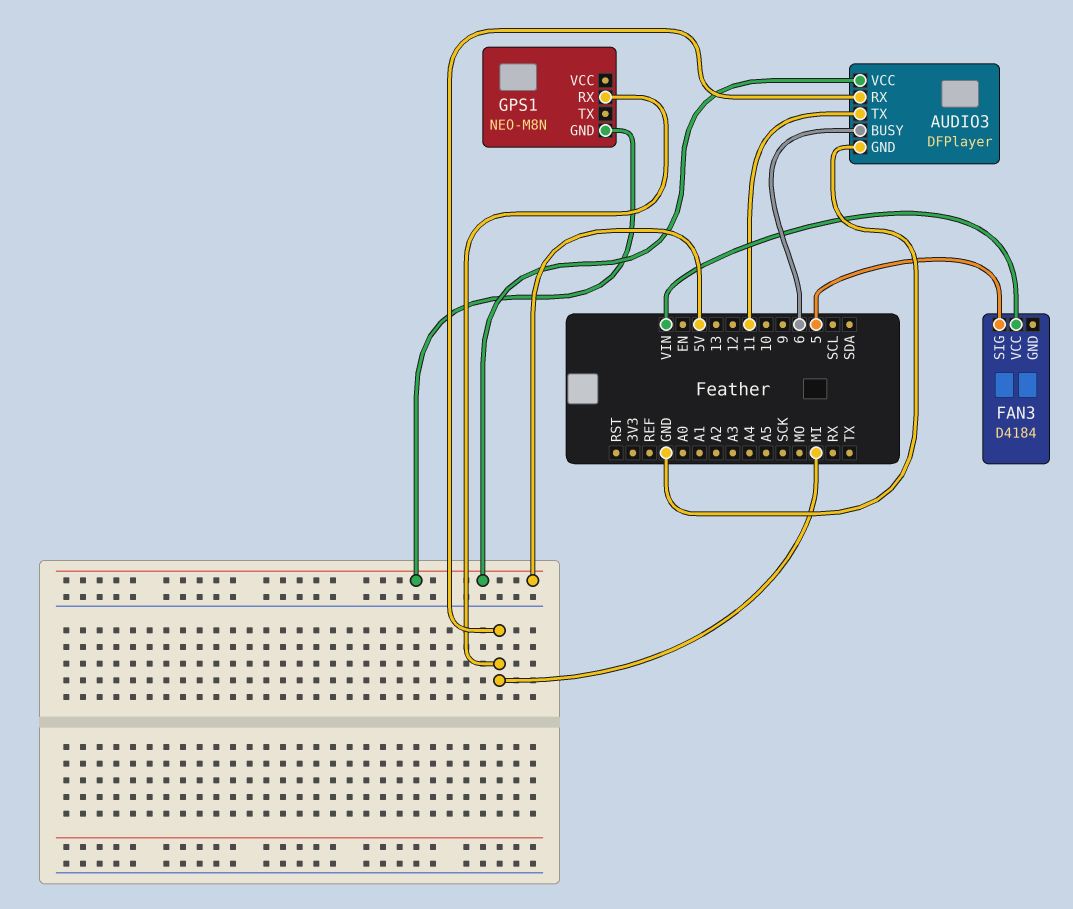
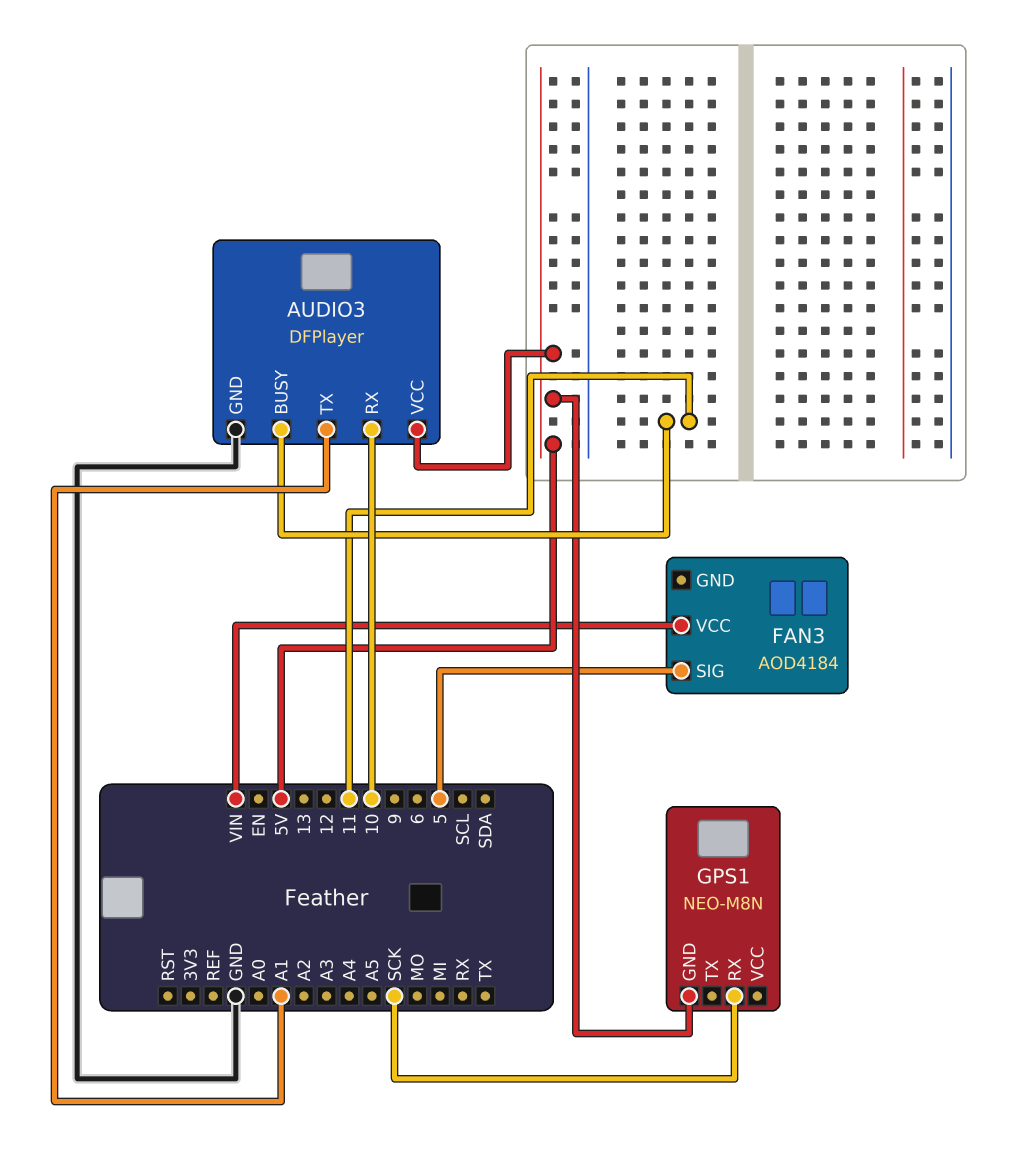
AUDIO3 pin BUSY: 6 -> 11
AUDIO3 pin RX: MI -> 10
AUDIO3 pin TX: 11 -> A1
FAN3: D4184 -> AOD4184
GPS1 pin RX: MI -> SCK

